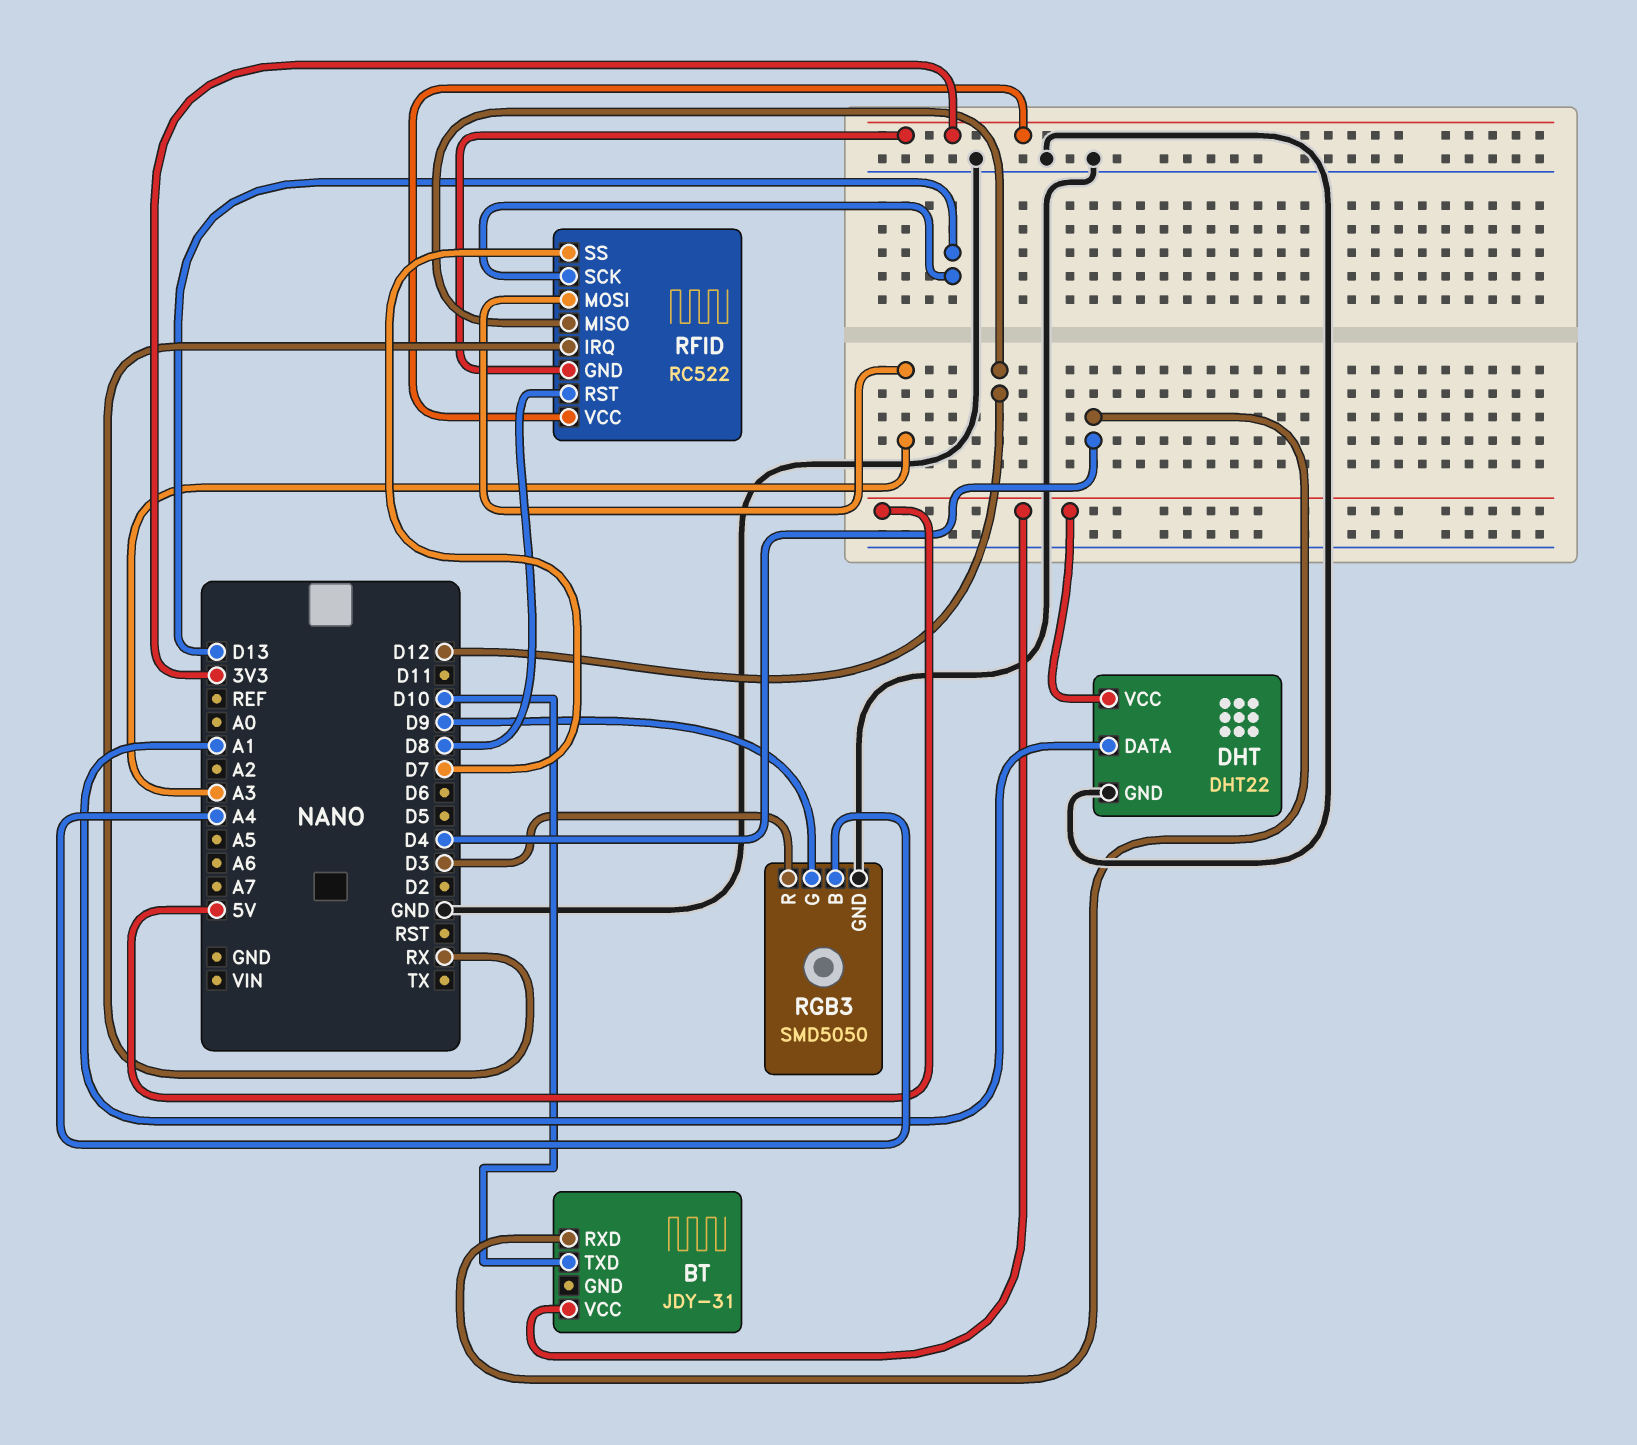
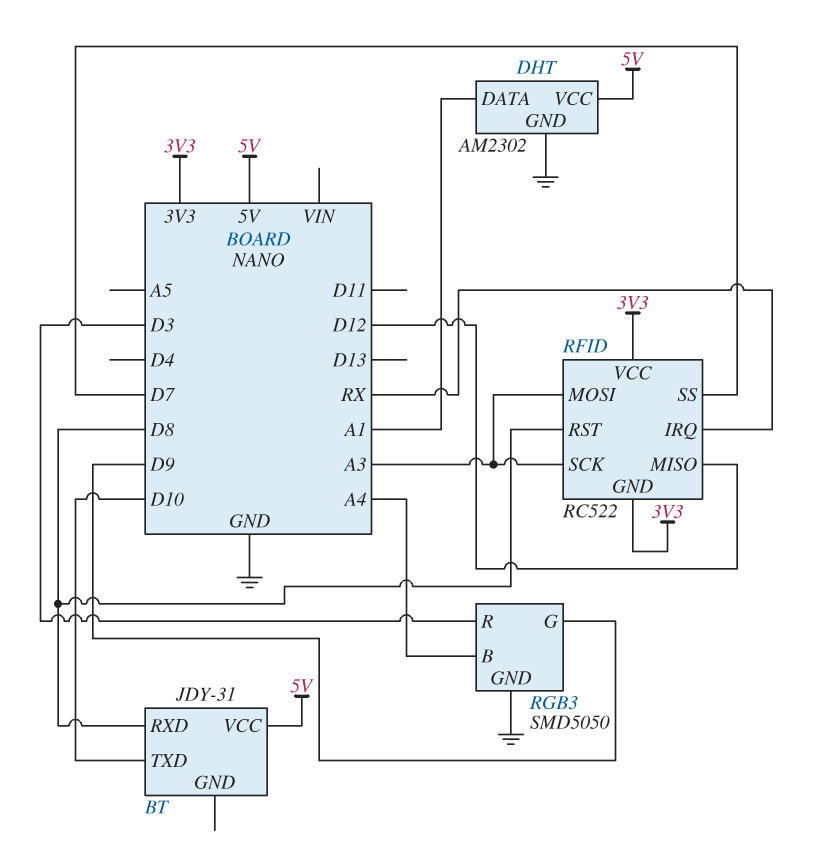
BT pin RXD: D4 -> D8
DHT: DHT22 -> AM2302
RFID pin SCK: D13 -> A3

